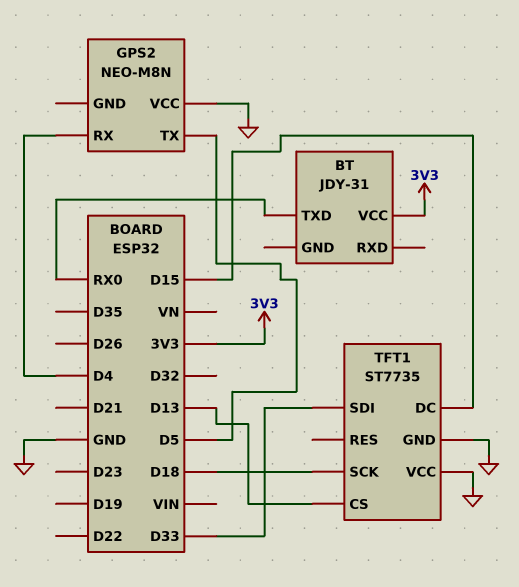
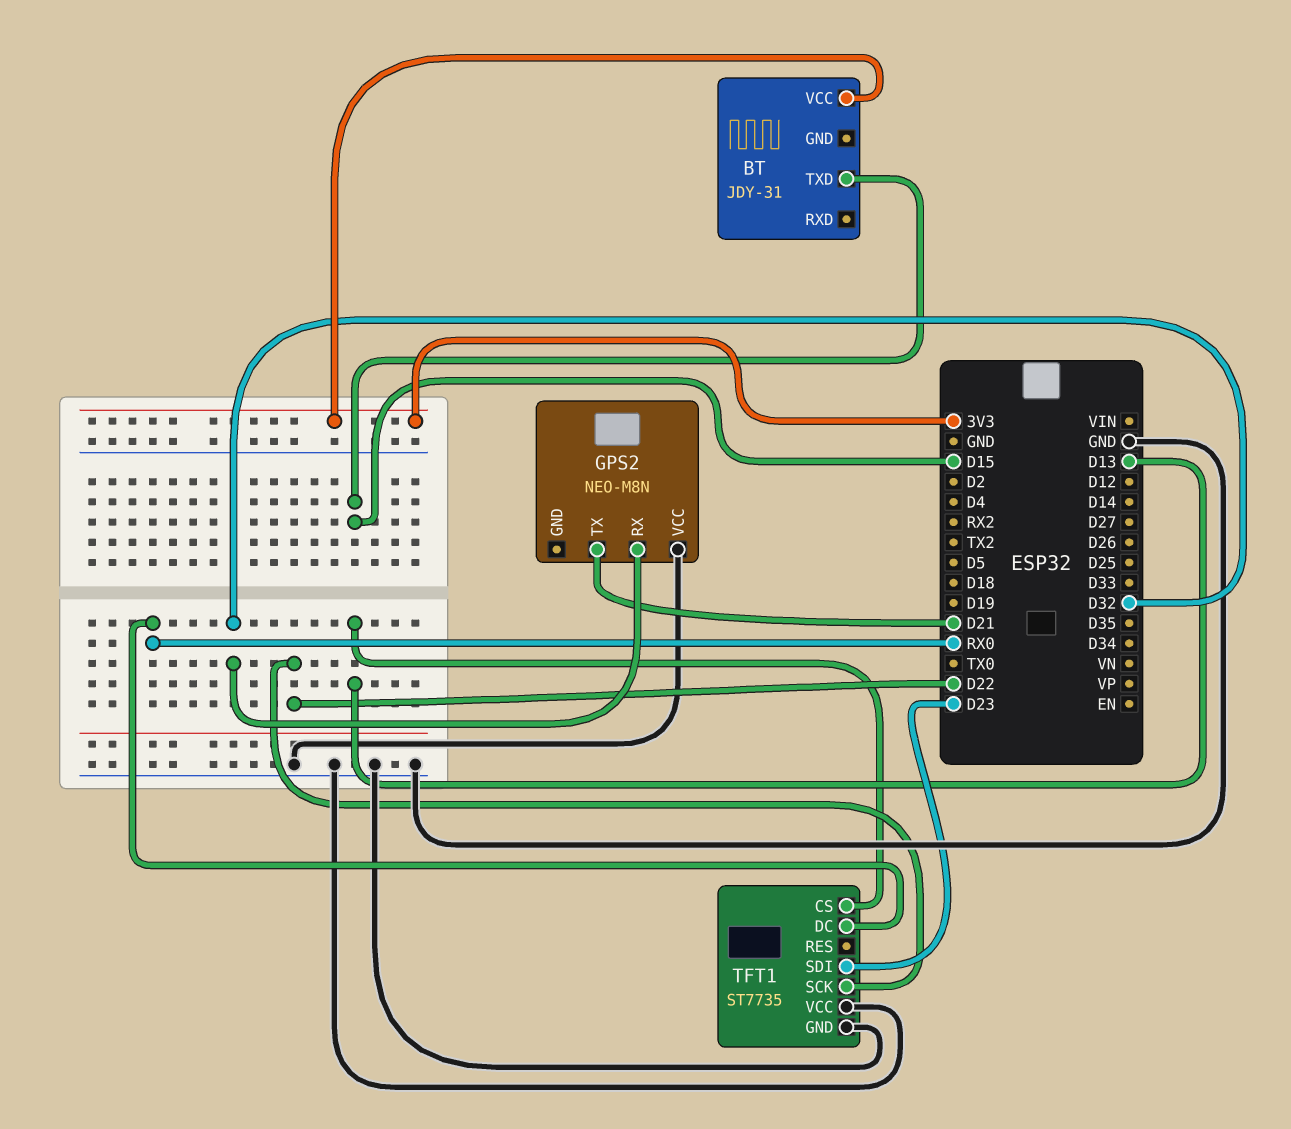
BT pin TXD: RX0 -> D15
GPS2 pin RX: D4 -> D32
GPS2 pin TX: D5 -> D21
TFT1 pin DC: D15 -> RX0
TFT1 pin SCK: D18 -> D22
TFT1 pin SDI: D33 -> D23

